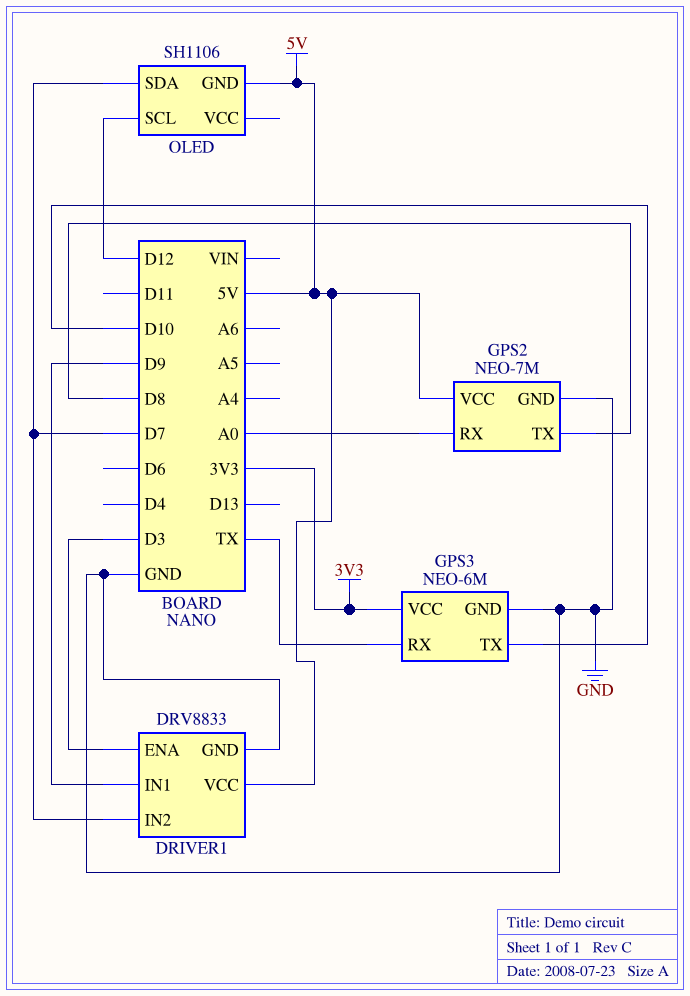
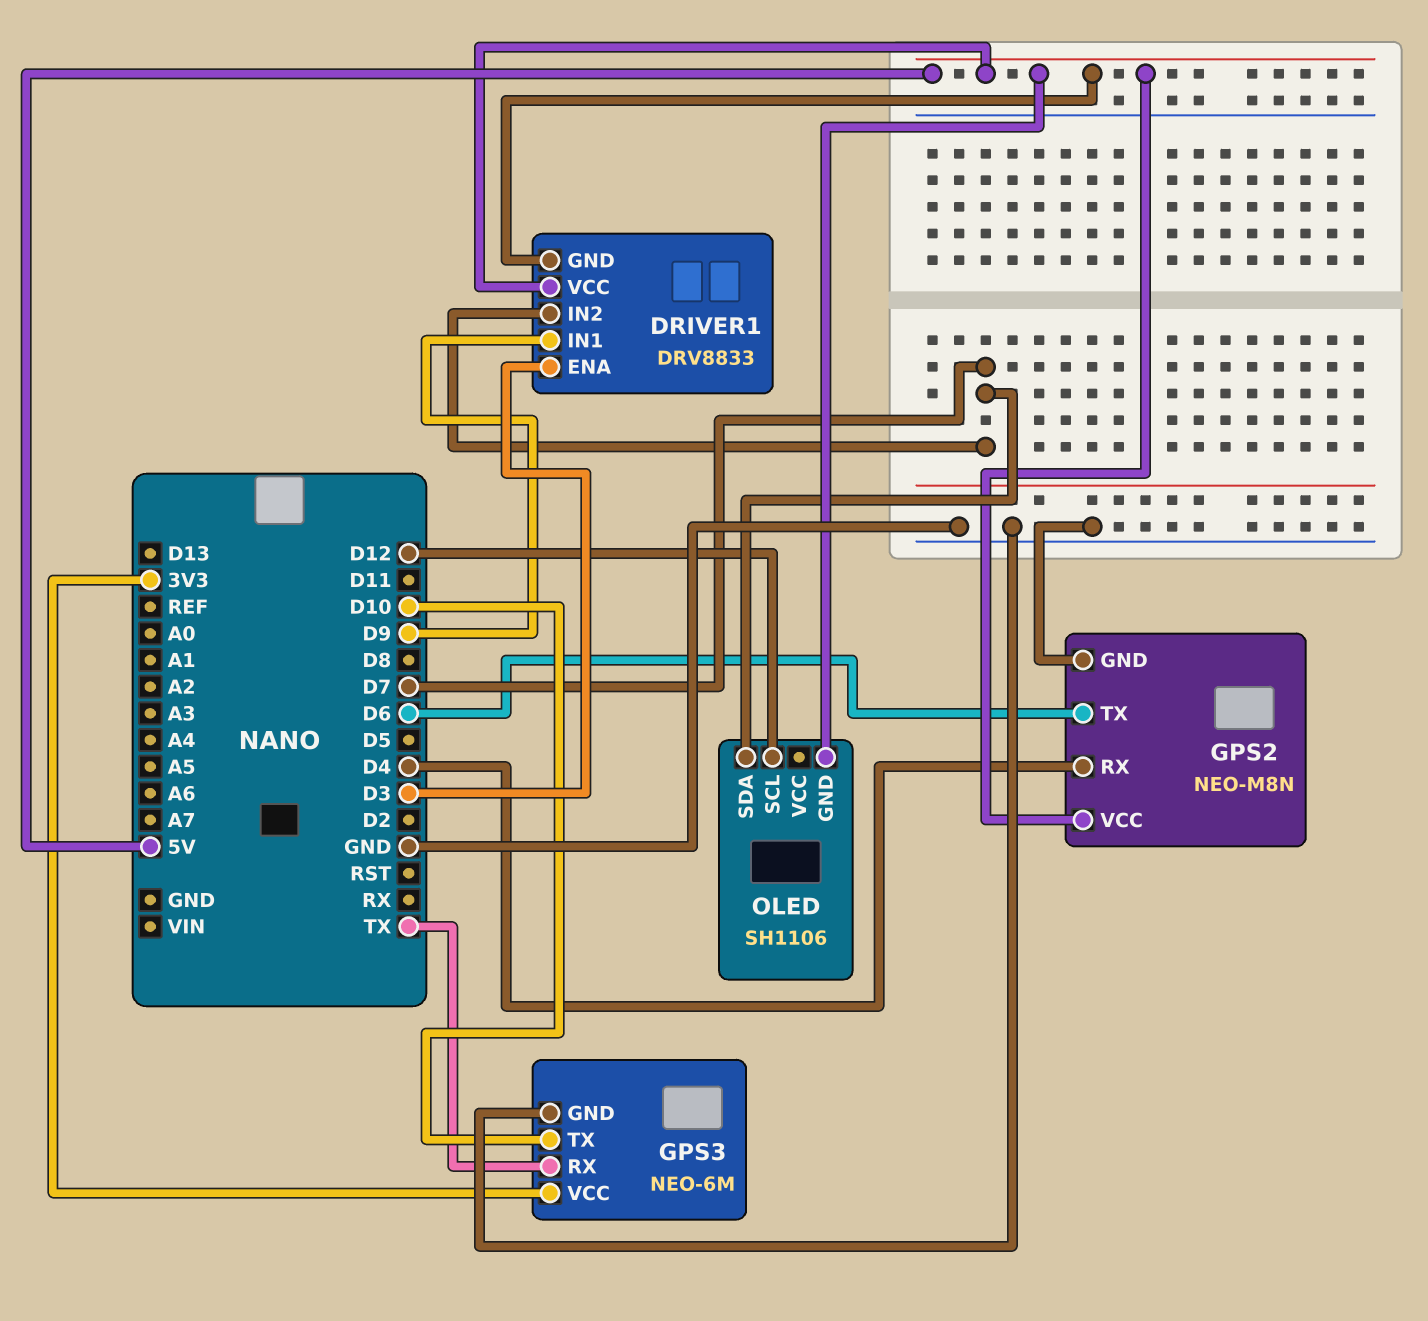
DRIVER1 pin GND: GND -> 5V
GPS2: NEO-7M -> NEO-M8N
GPS2 pin RX: A0 -> D4
GPS2 pin TX: D8 -> D6

